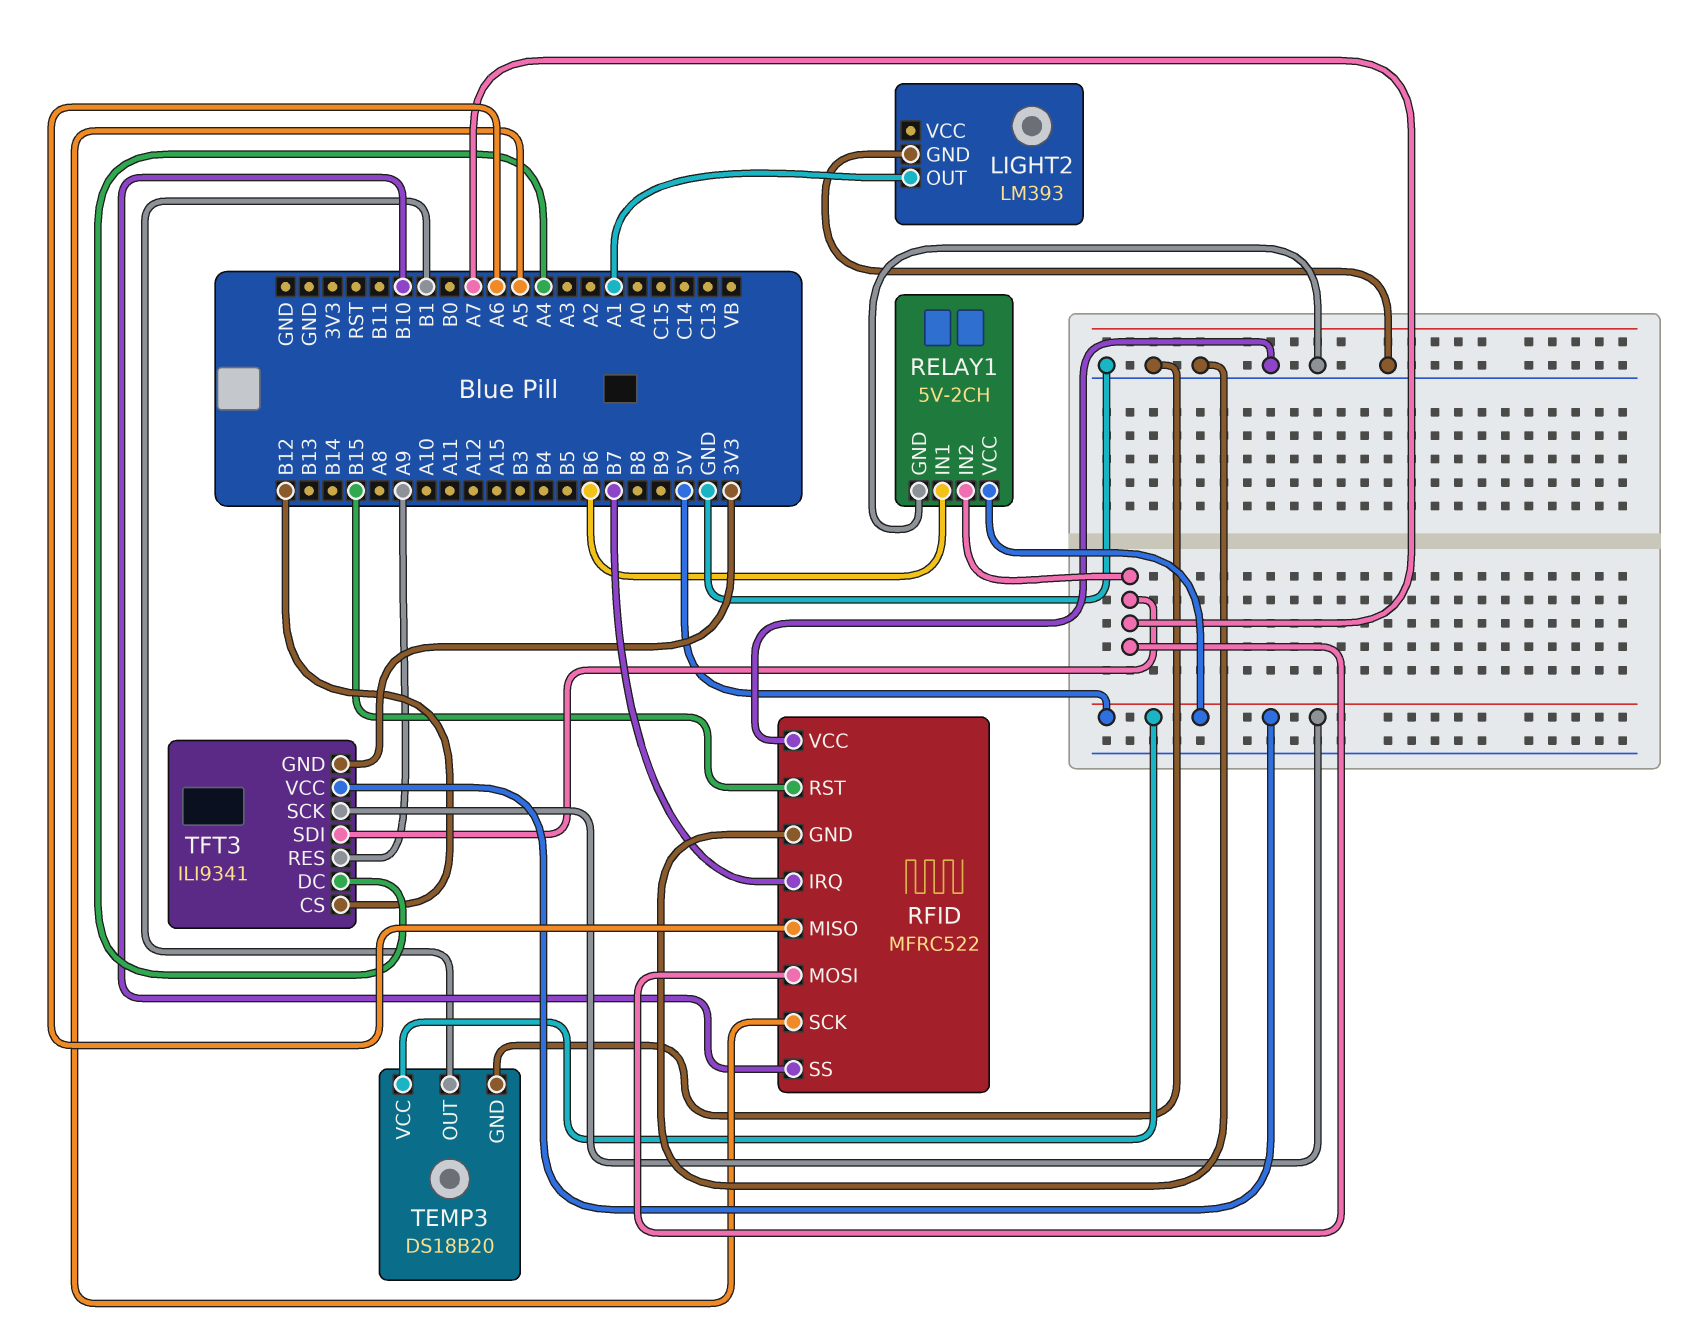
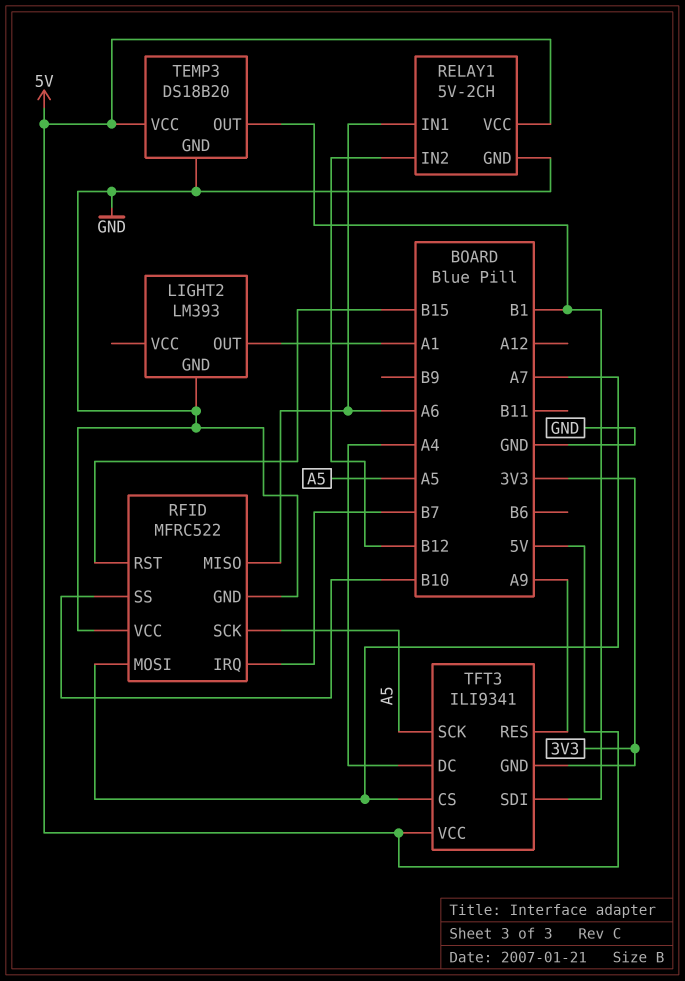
RELAY1 pin IN1: B6 -> A6
RELAY1 pin IN2: A7 -> B12
TFT3 pin CS: B12 -> A7
TFT3 pin SCK: 5V -> A5
TFT3 pin SDI: A7 -> B1

